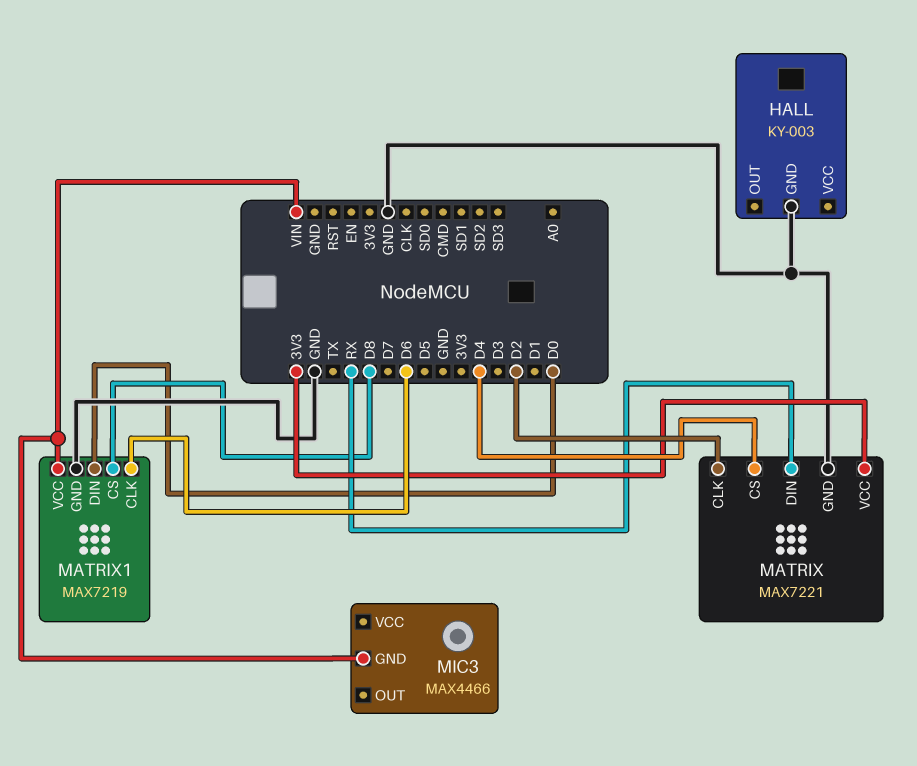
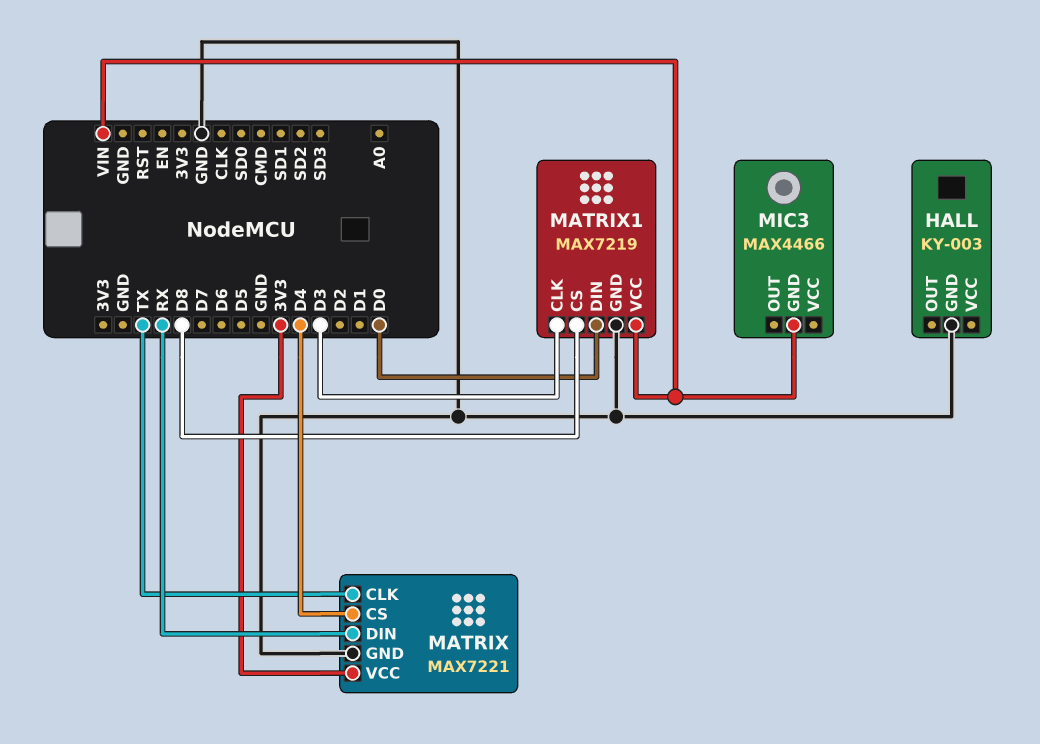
MATRIX pin CLK: D2 -> TX
MATRIX1 pin CLK: D6 -> D3

